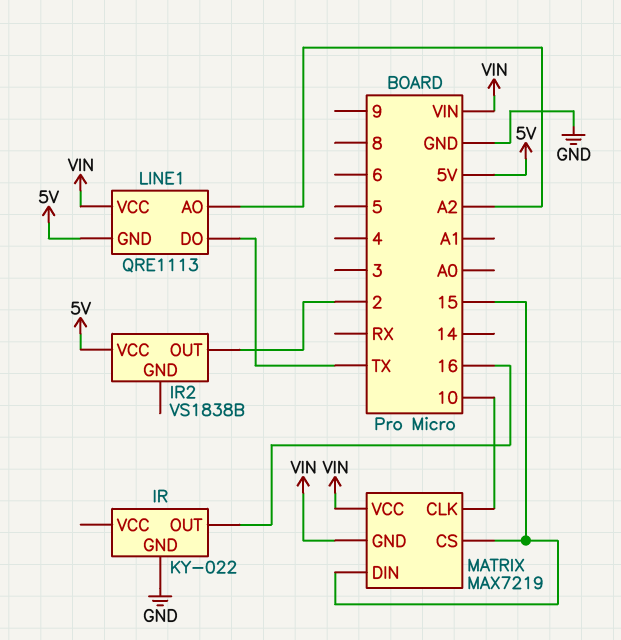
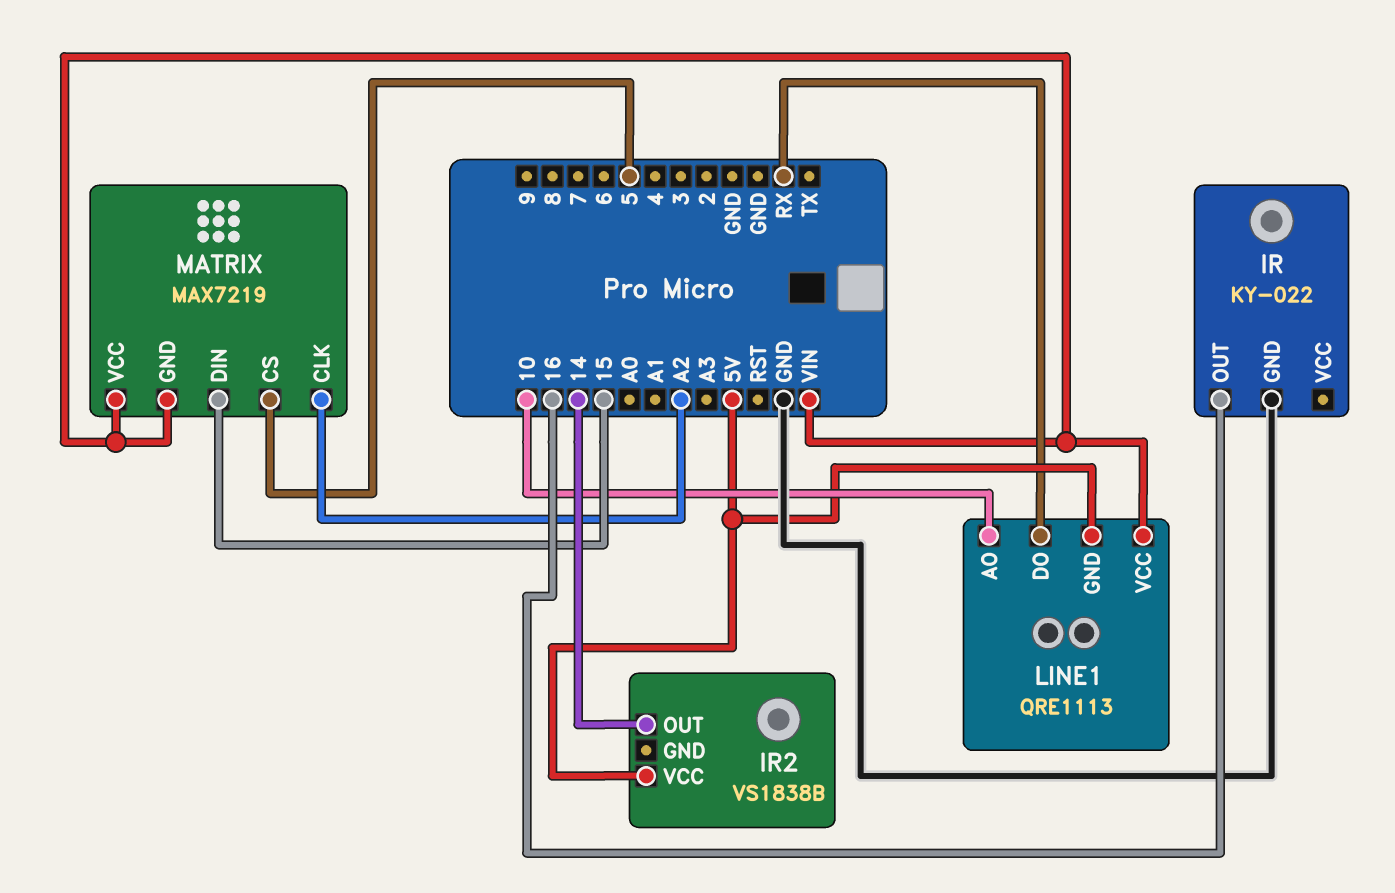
IR2 pin OUT: 2 -> 14
LINE1 pin AO: A2 -> 10
LINE1 pin DO: TX -> RX
MATRIX pin CLK: 10 -> A2
MATRIX pin CS: 15 -> 5

